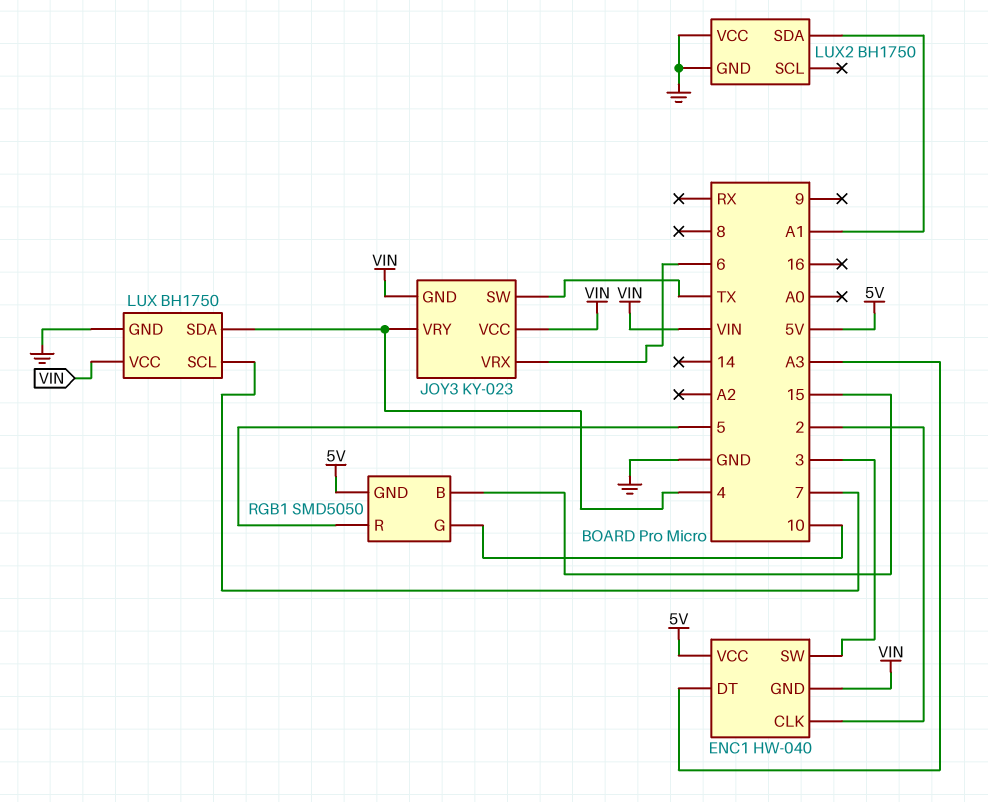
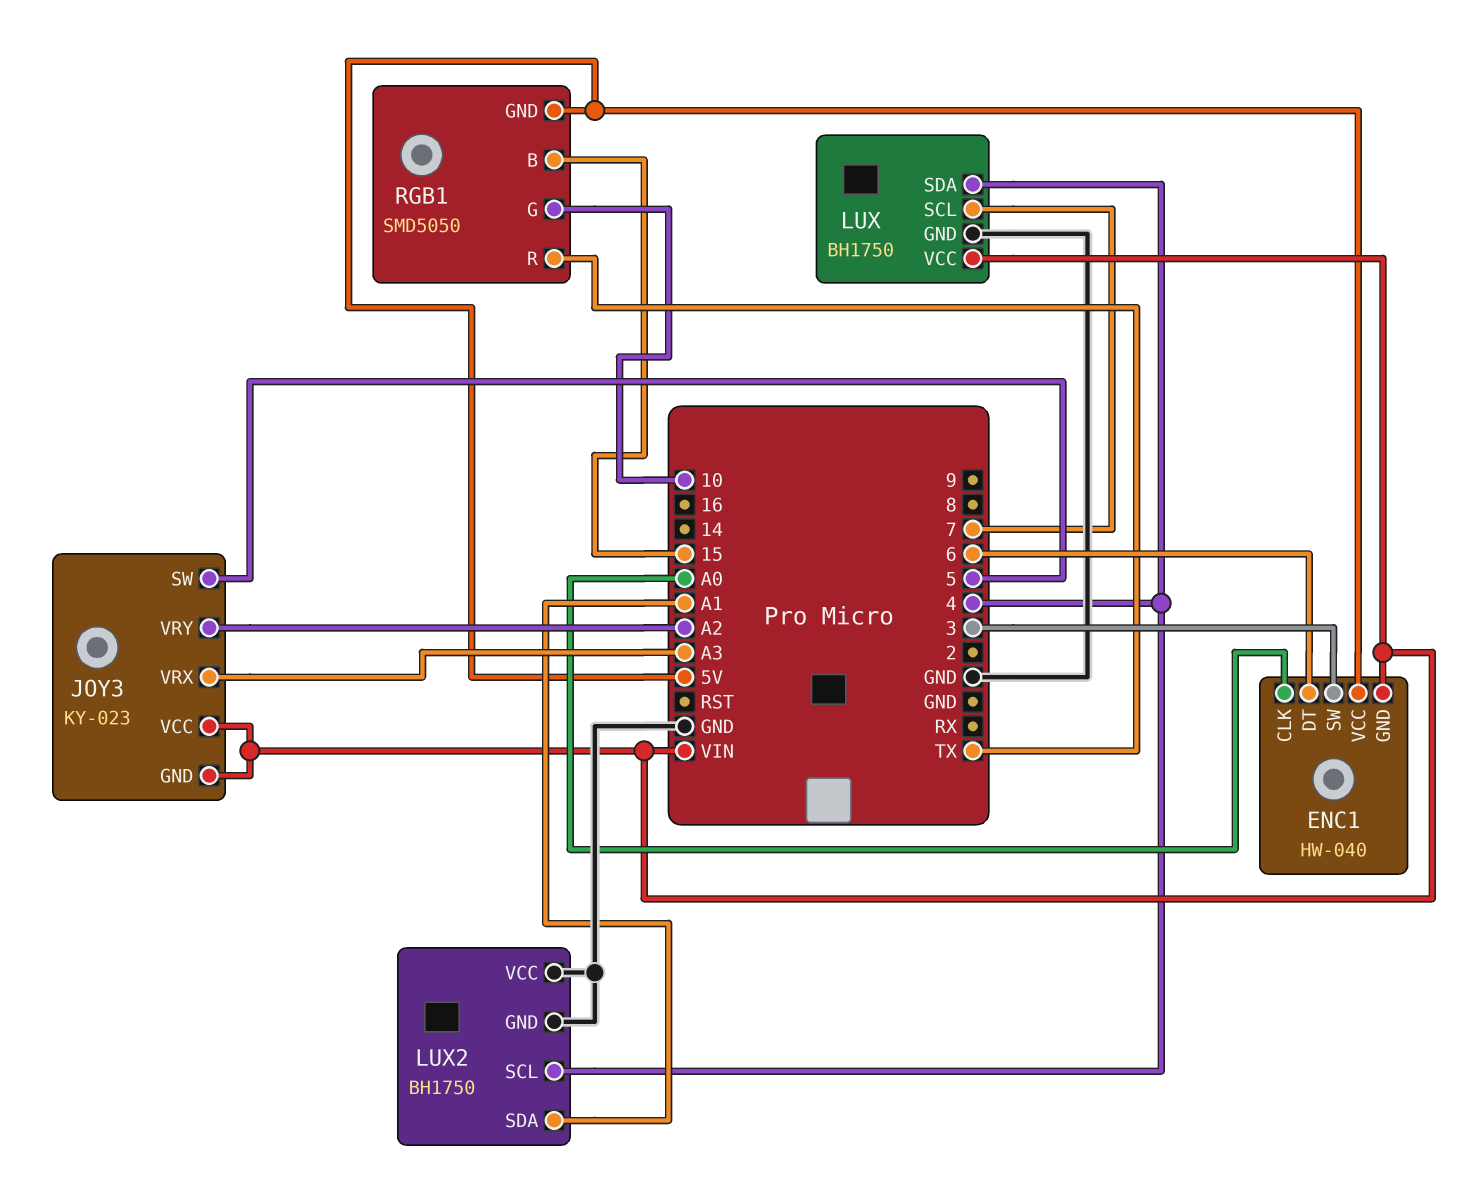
ENC1 pin CLK: 2 -> A0
ENC1 pin DT: A3 -> 6
JOY3 pin SW: TX -> 5
JOY3 pin VRX: 6 -> A3
JOY3 pin VRY: 4 -> A2
LUX2 pin SCL: none -> 4
RGB1 pin R: 5 -> TX

